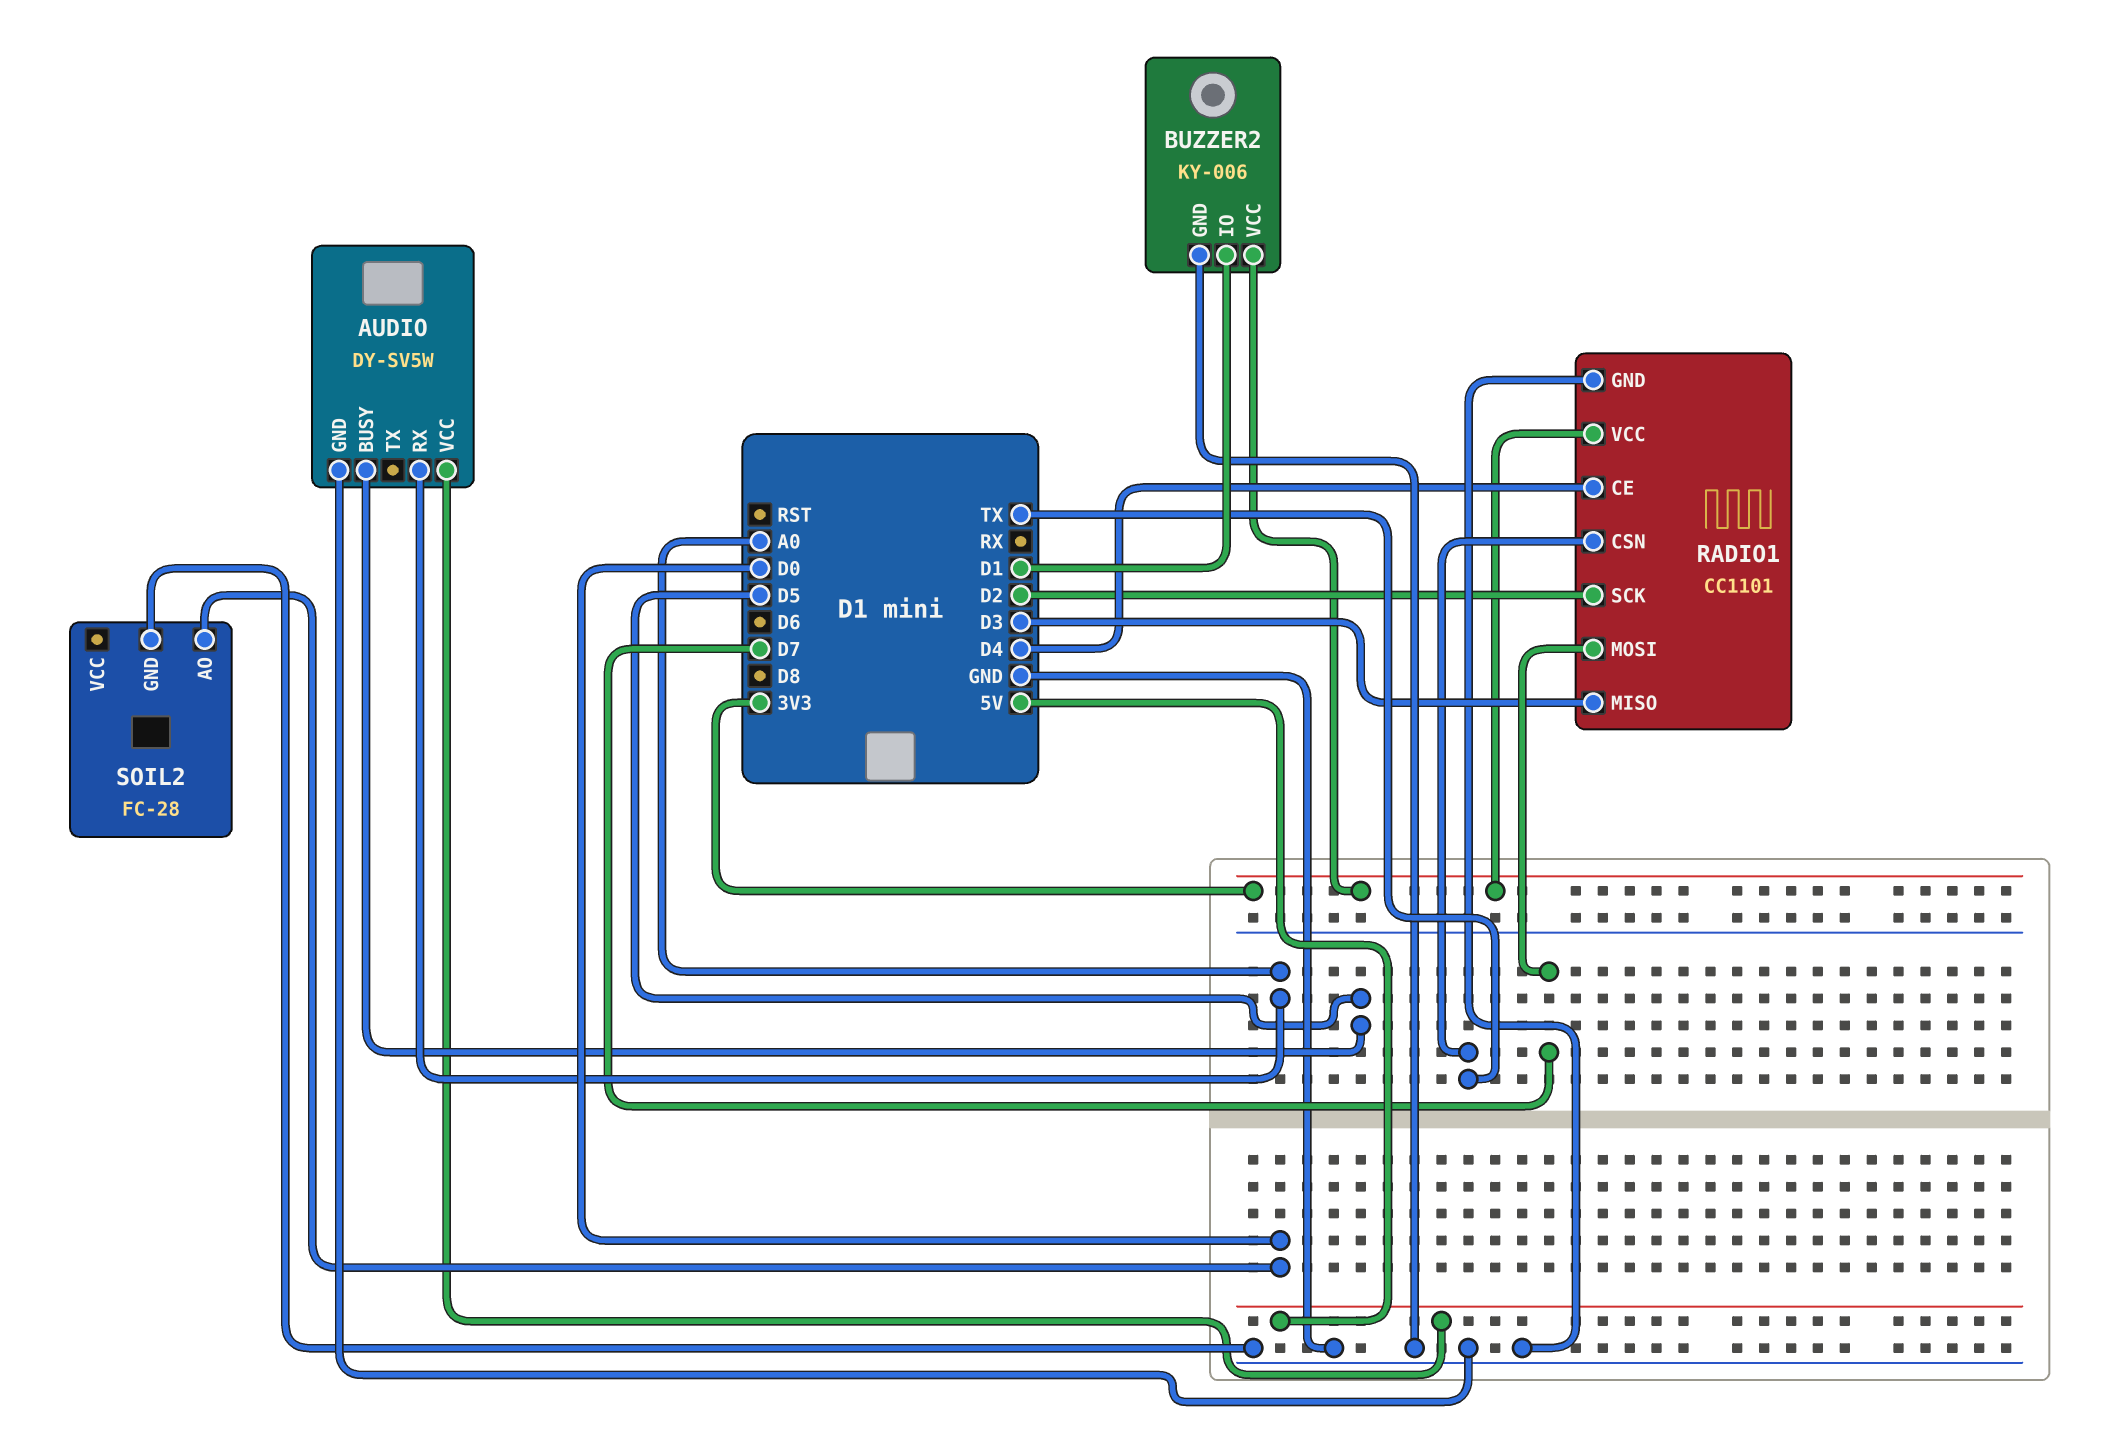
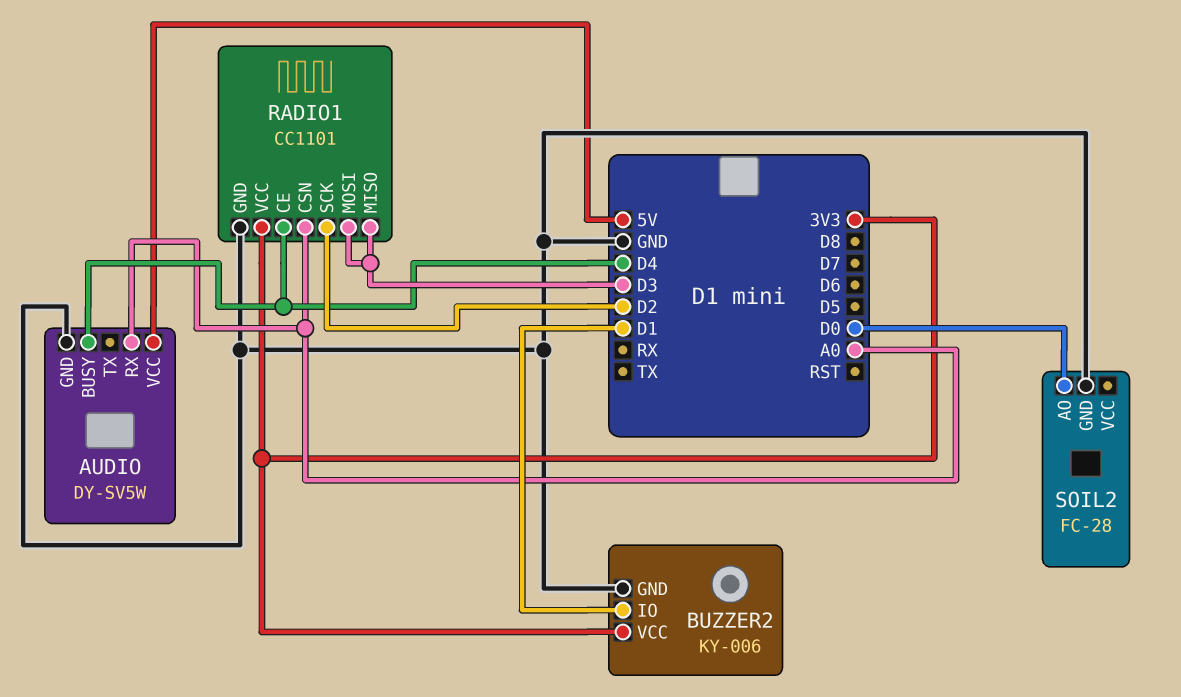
AUDIO pin BUSY: D5 -> D4
RADIO1 pin CSN: TX -> A0
RADIO1 pin MOSI: D7 -> D3

